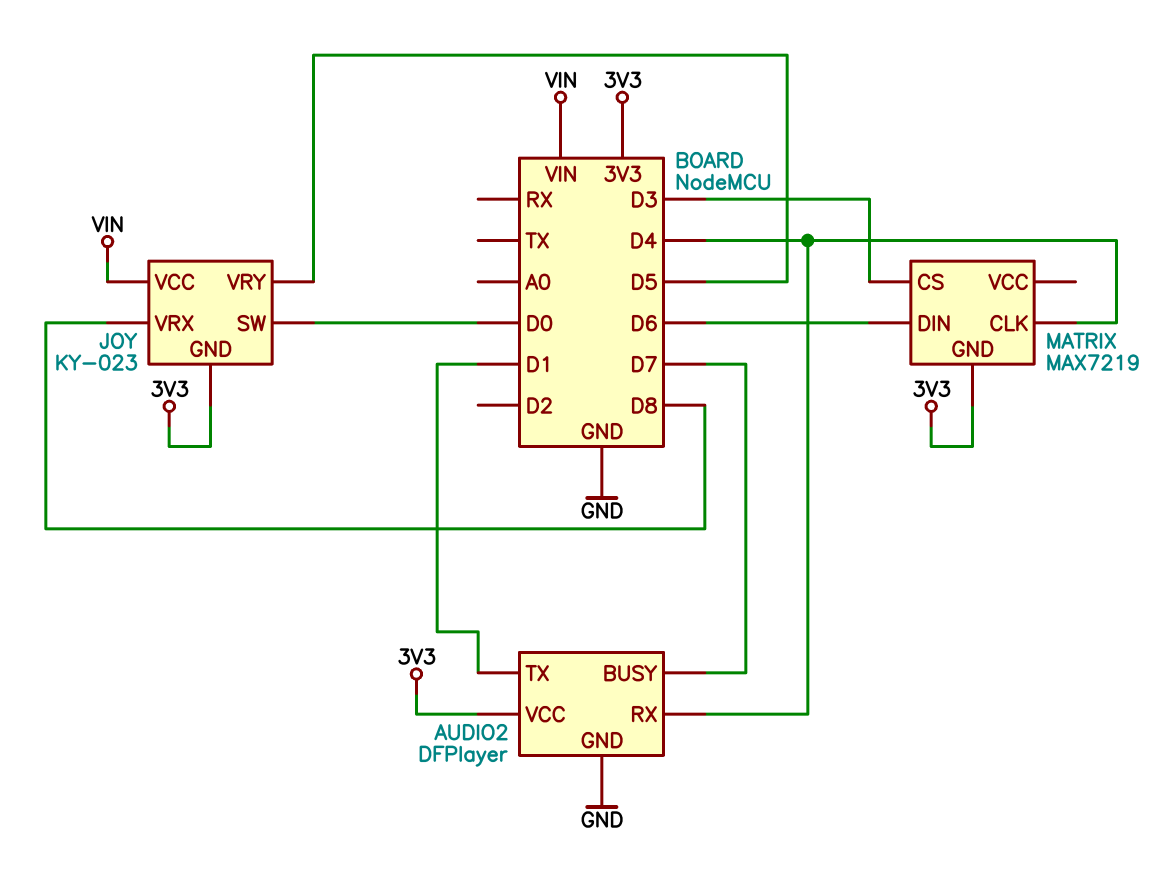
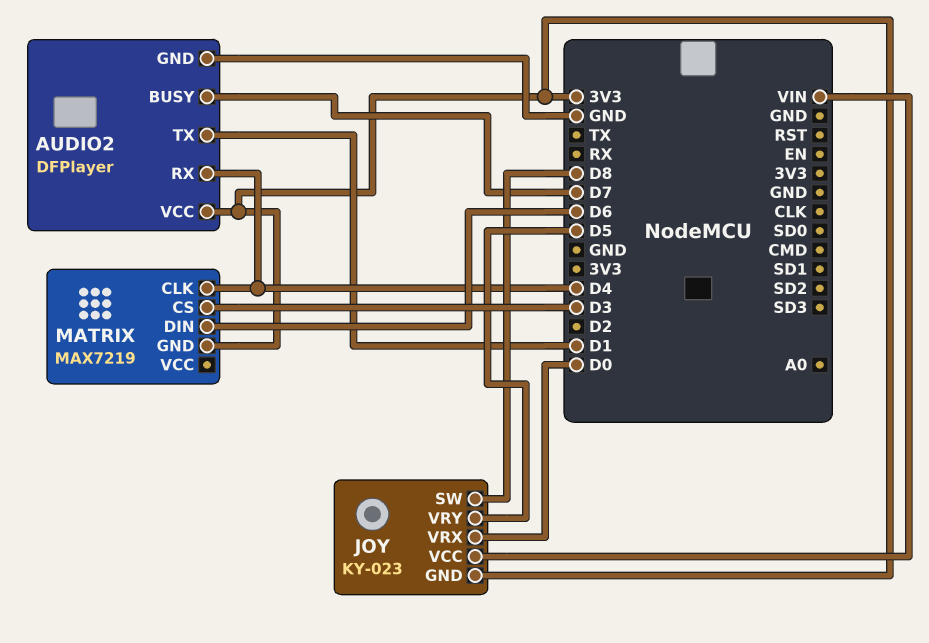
JOY pin SW: D0 -> D8
JOY pin VRX: D8 -> D0

